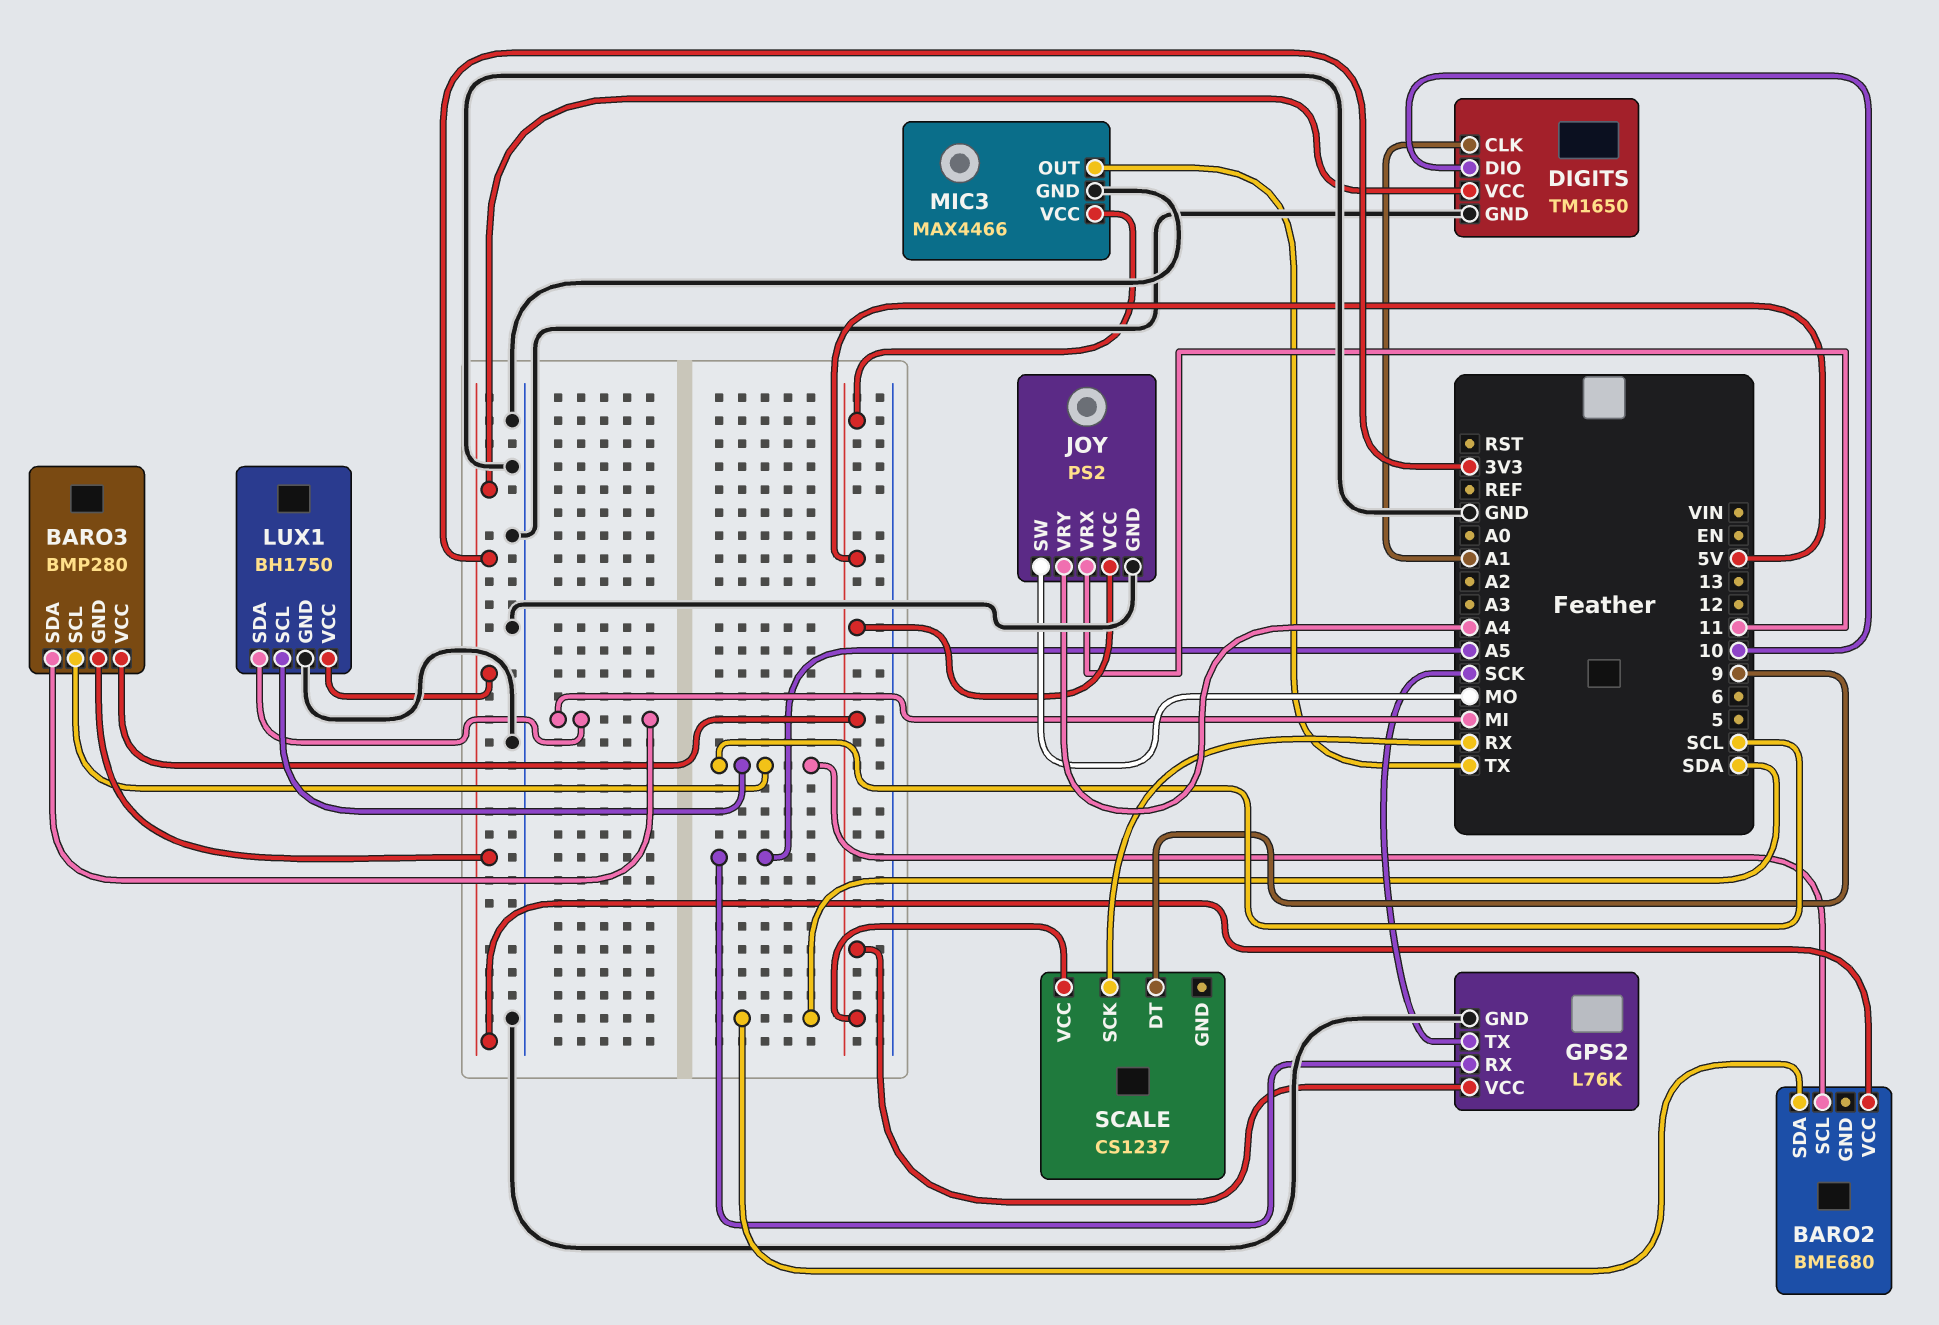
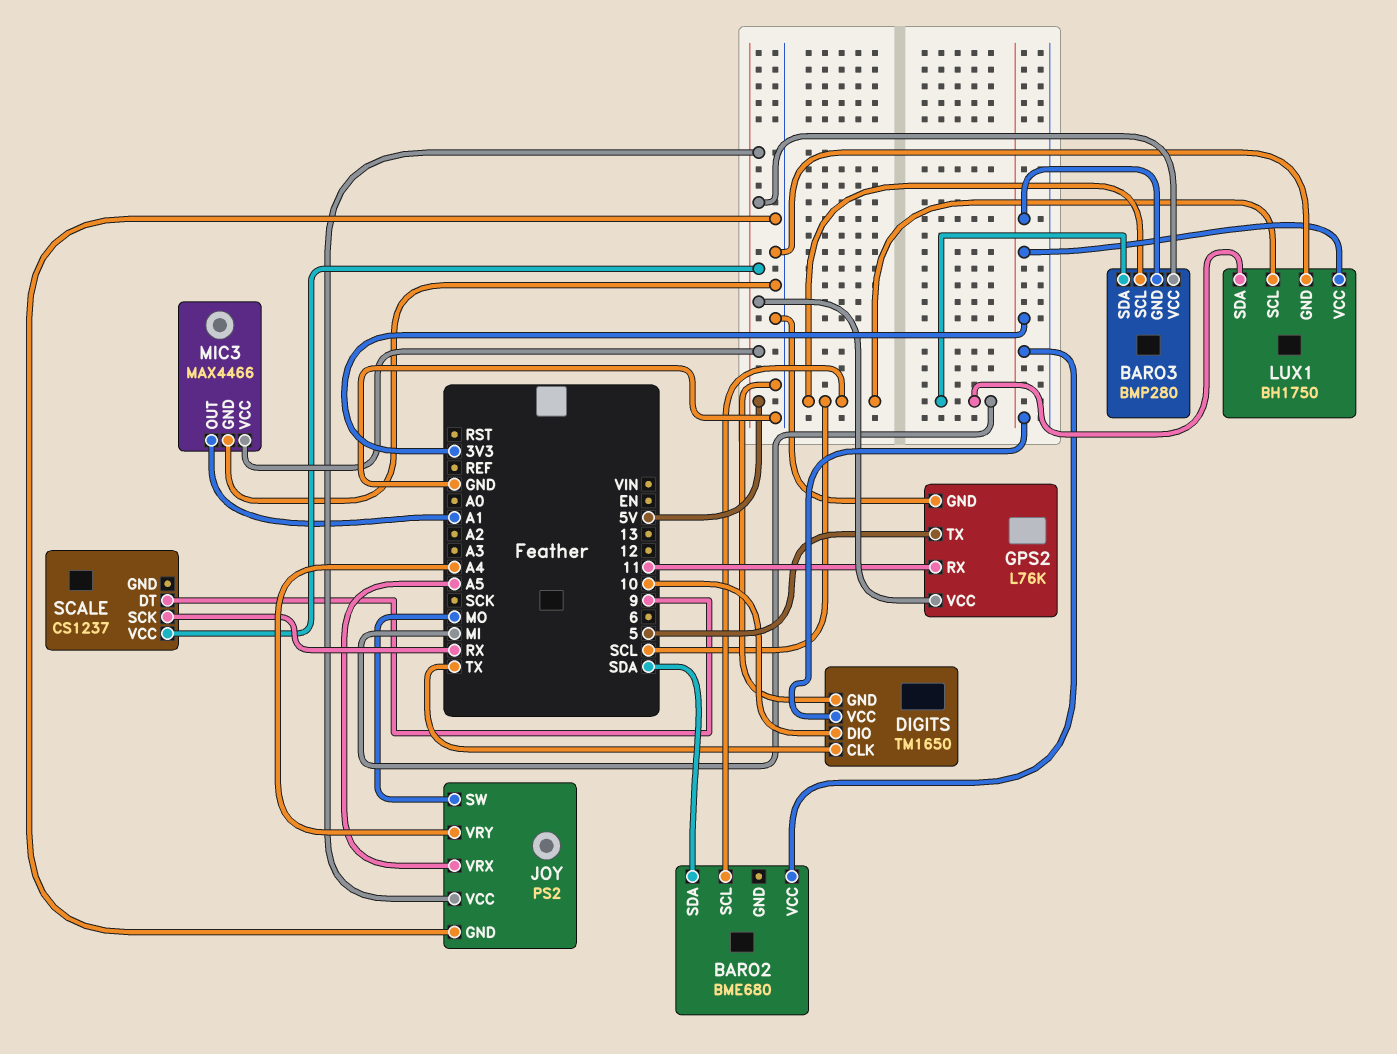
DIGITS pin CLK: A1 -> TX
GPS2 pin RX: A5 -> 11
GPS2 pin TX: SCK -> 5
JOY pin VRX: 11 -> A5
MIC3 pin OUT: TX -> A1

